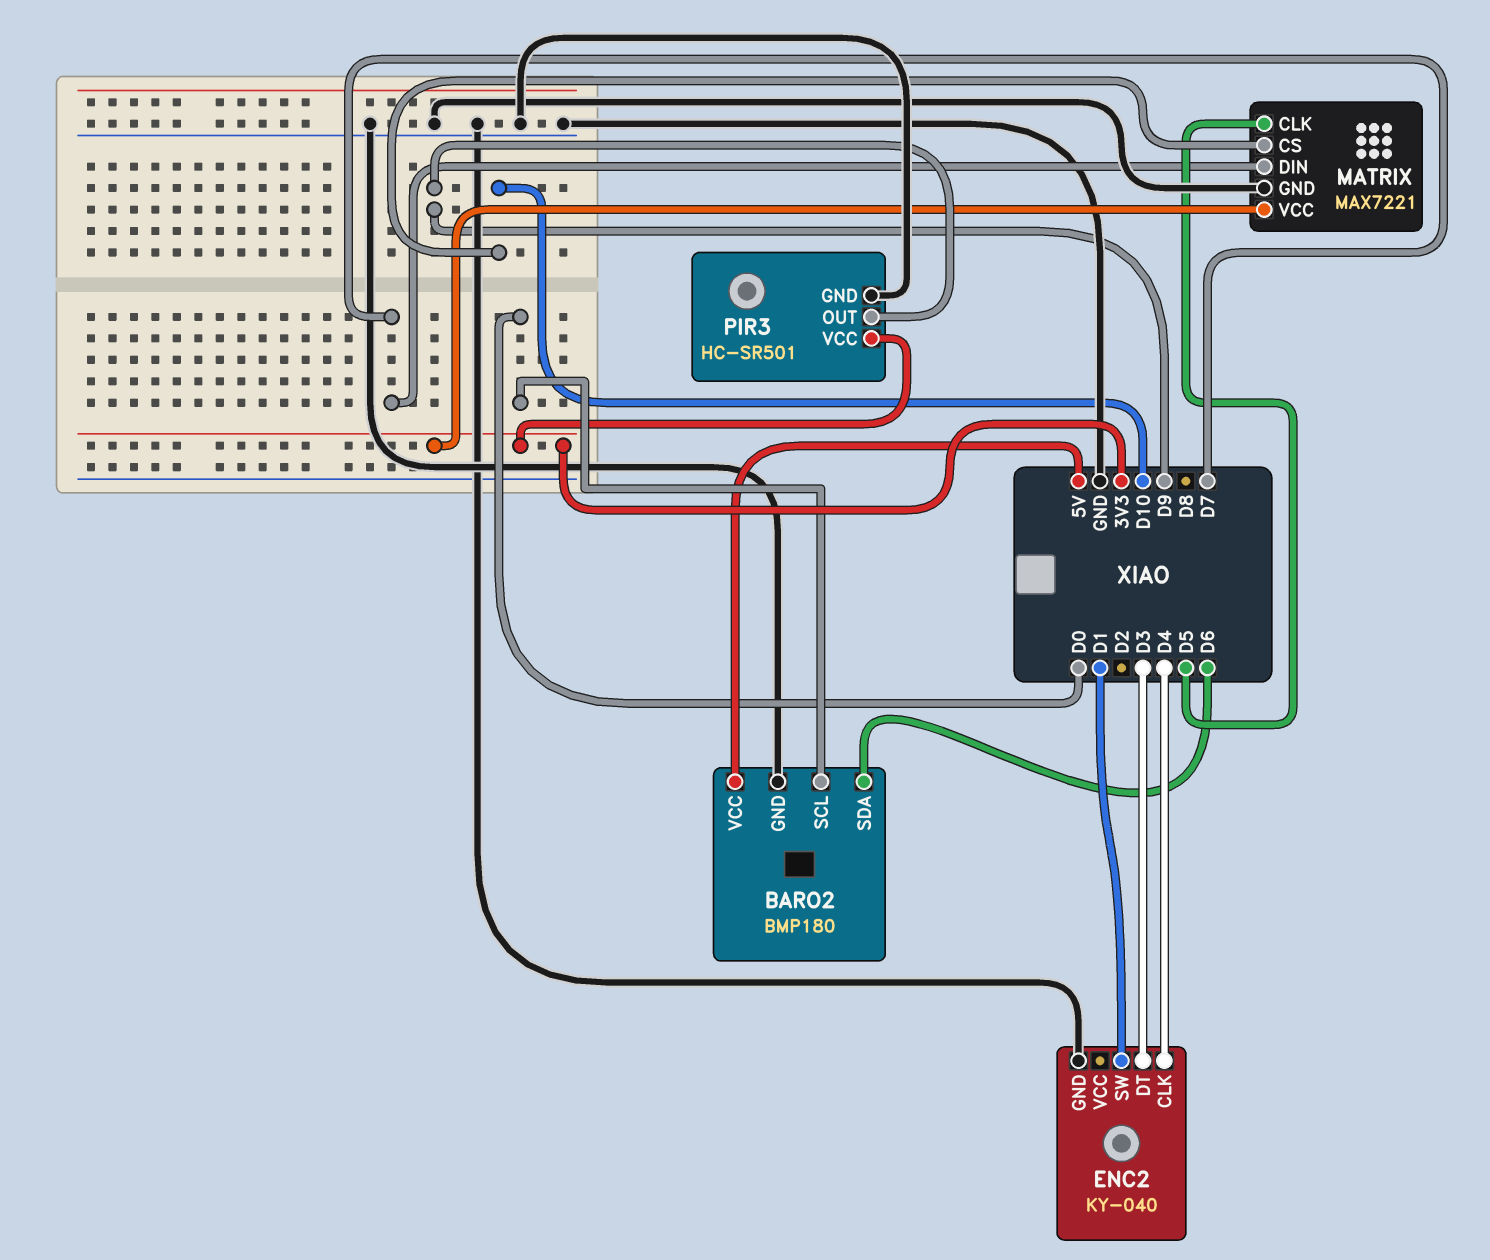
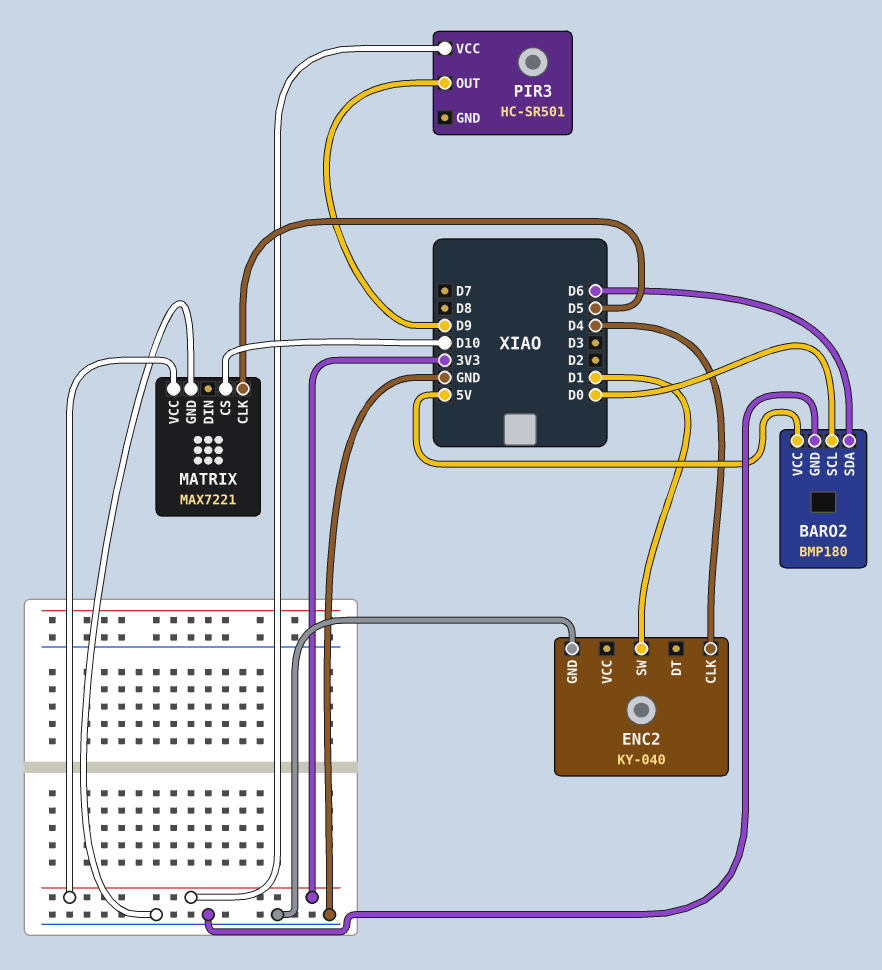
ENC2 pin DT: D3 -> none
MATRIX pin DIN: D7 -> none
PIR3 pin GND: GND -> none

